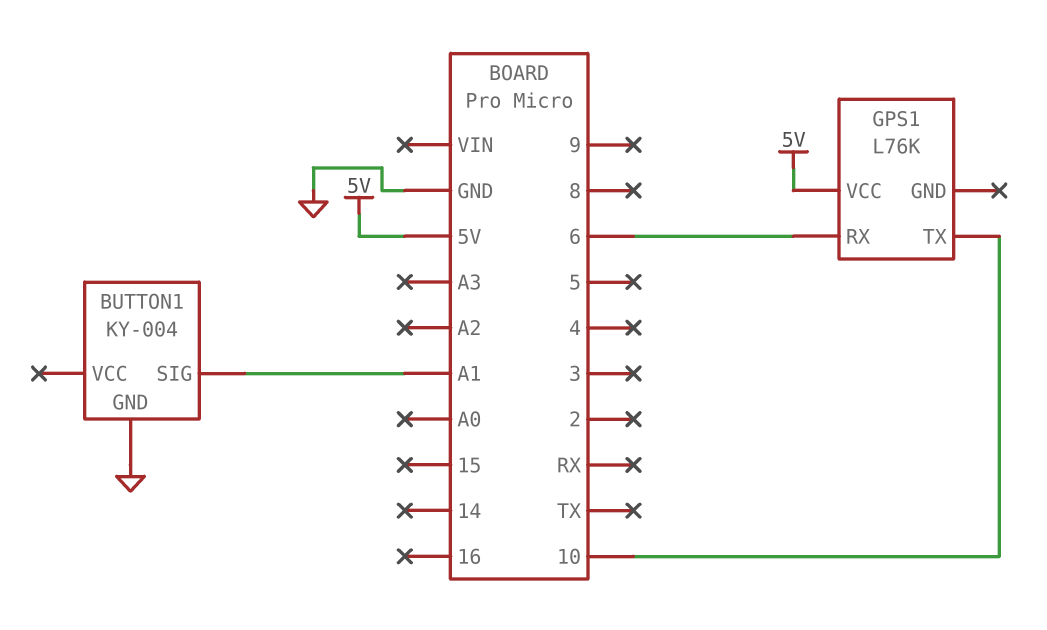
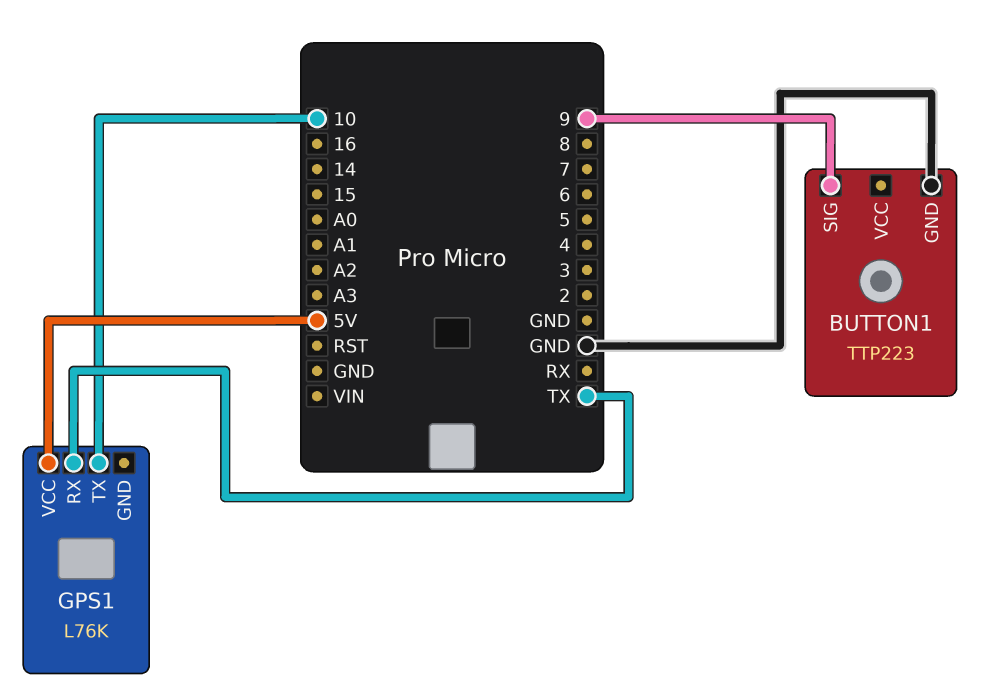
BUTTON1: KY-004 -> TTP223
BUTTON1 pin SIG: A1 -> 9
GPS1 pin RX: 6 -> TX

